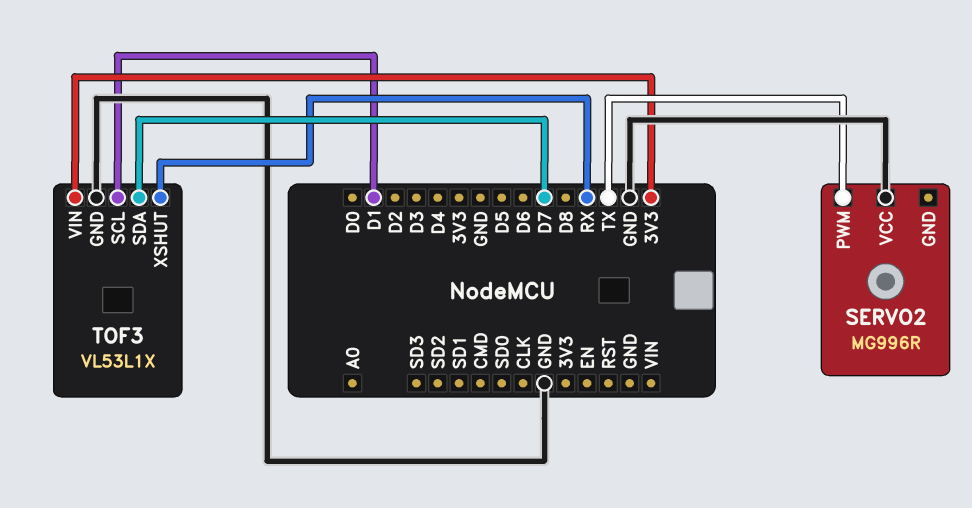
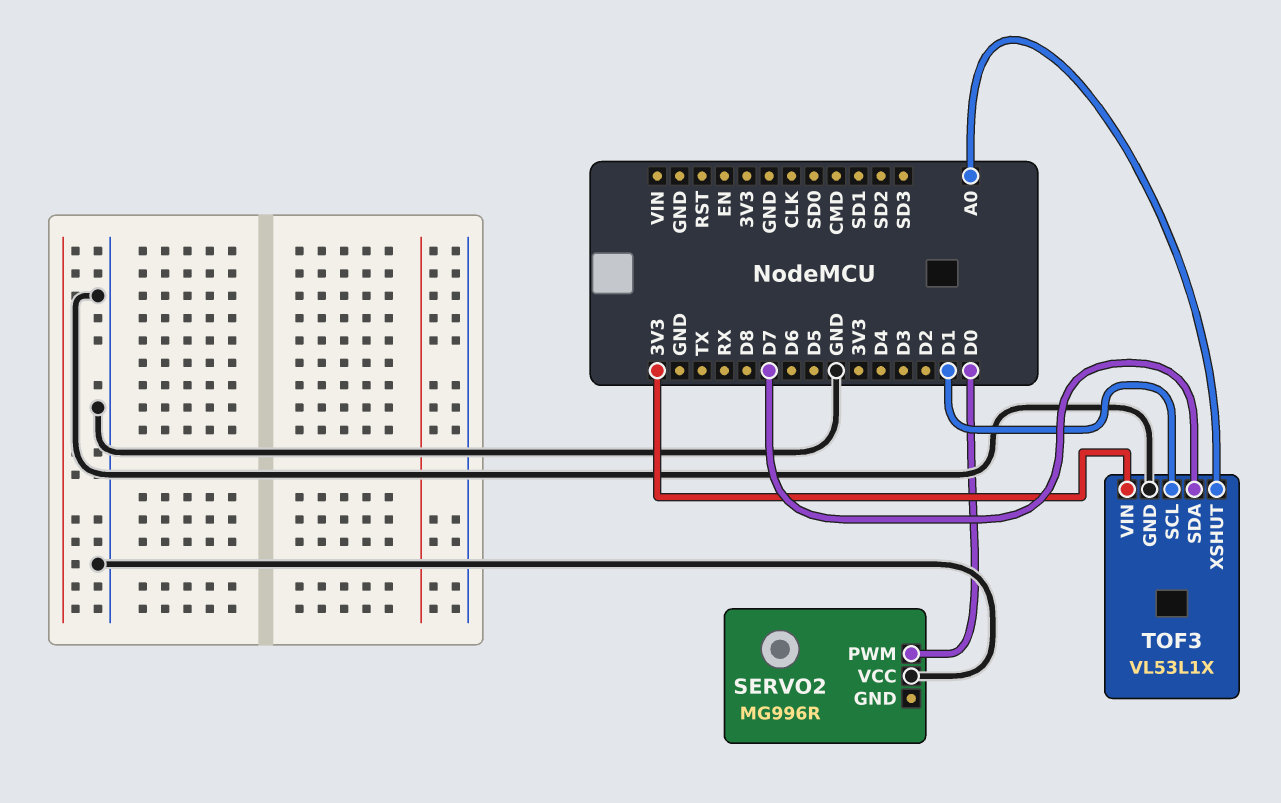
SERVO2 pin PWM: TX -> D0
TOF3 pin XSHUT: RX -> A0

